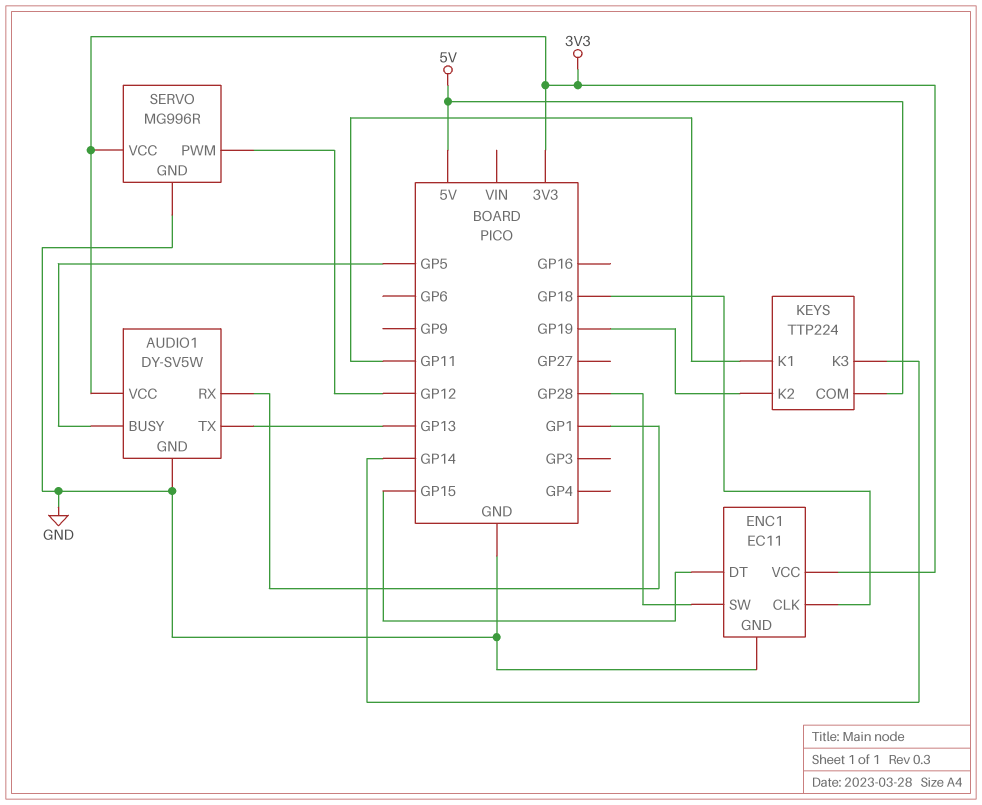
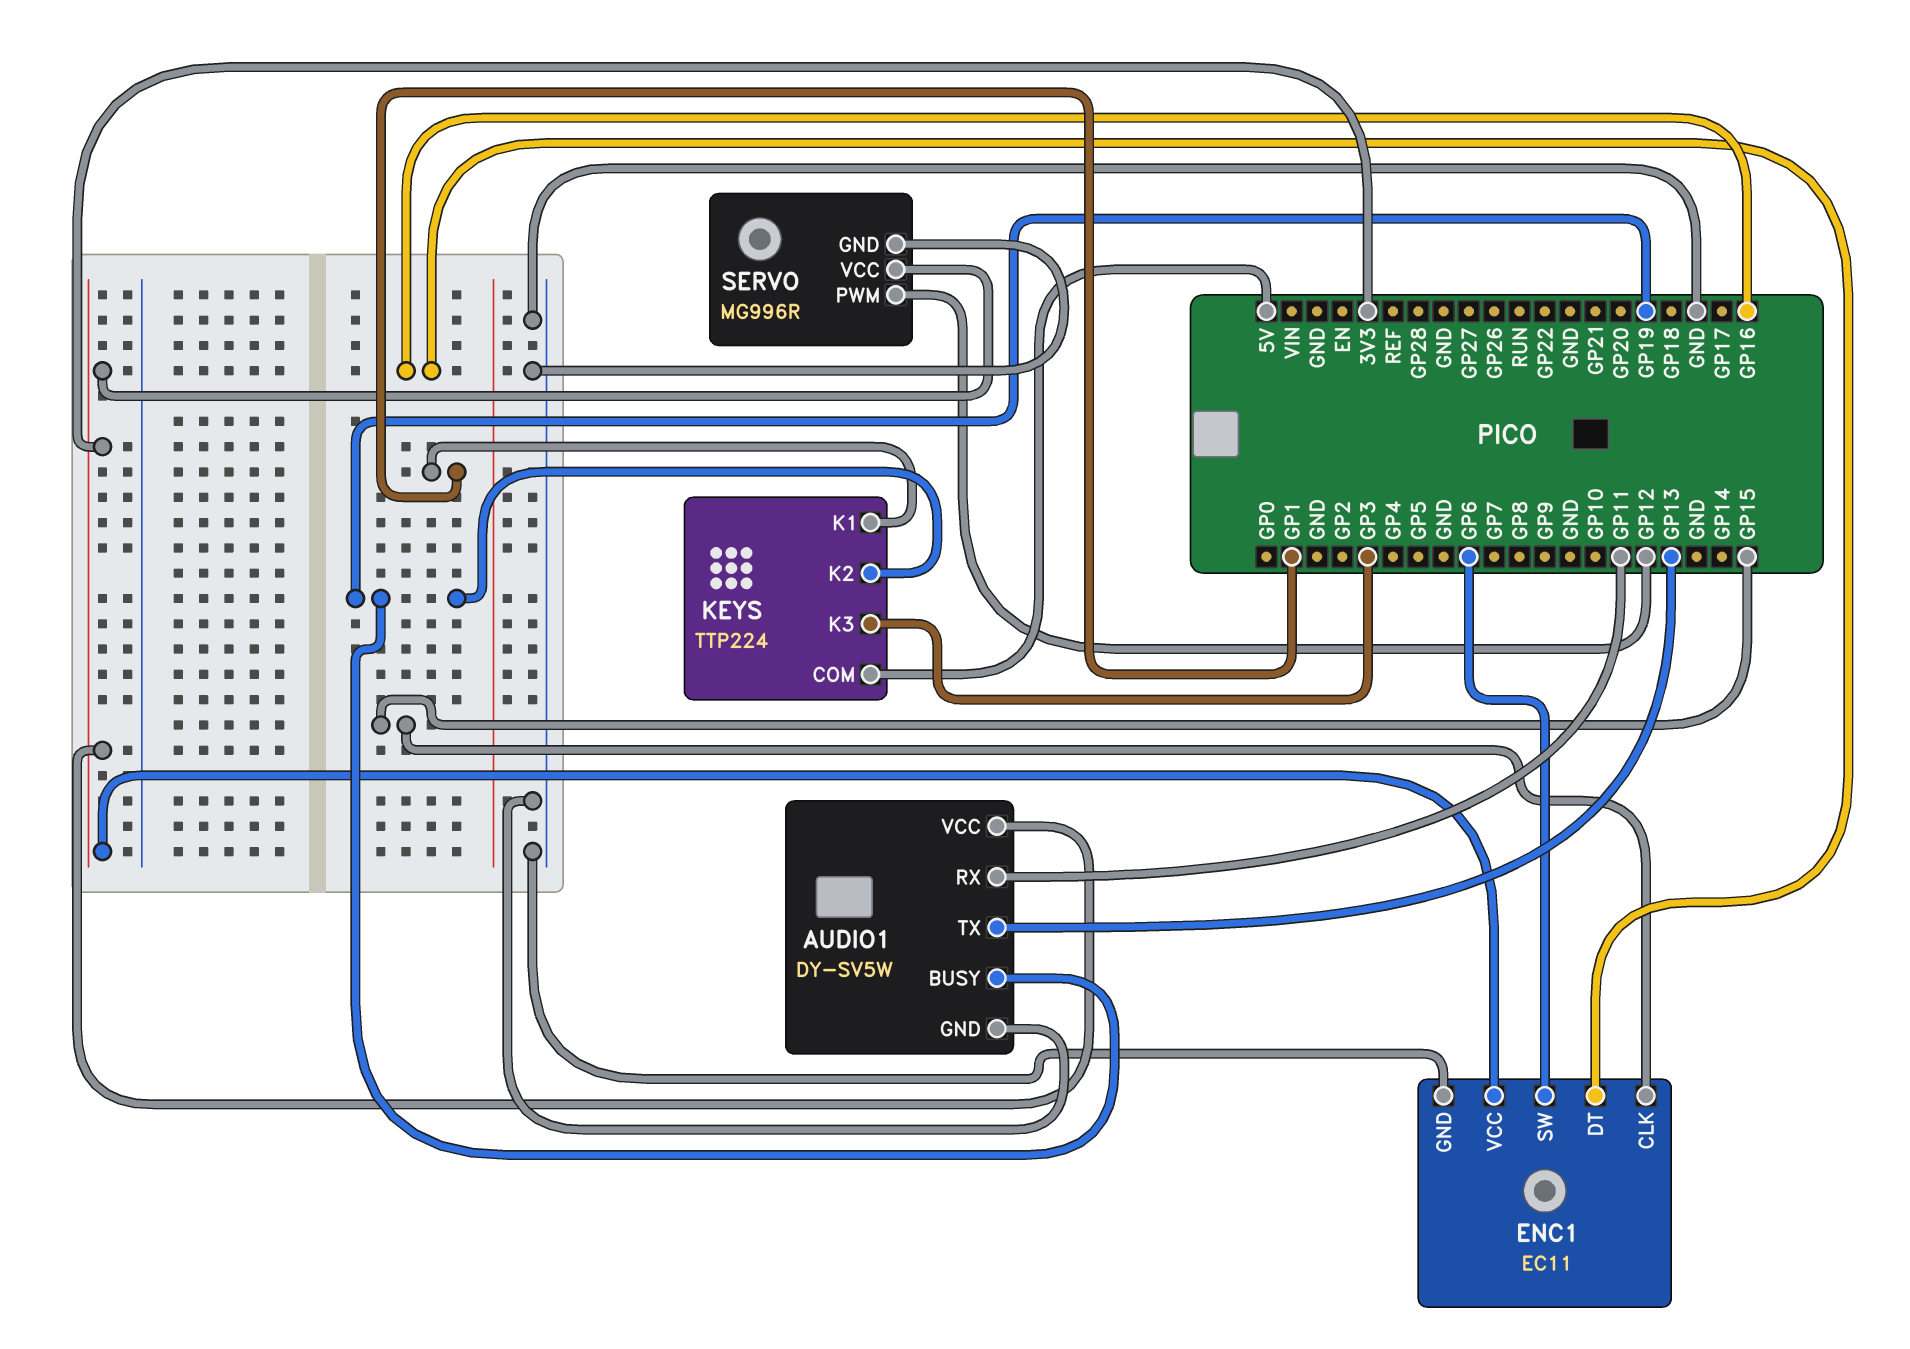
AUDIO1 pin BUSY: GP5 -> GP19
AUDIO1 pin RX: GP1 -> GP11
ENC1 pin CLK: GP18 -> GP15
ENC1 pin DT: GP15 -> GP16
ENC1 pin SW: GP28 -> GP6
KEYS pin K1: GP11 -> GP1
KEYS pin K3: GP14 -> GP3

